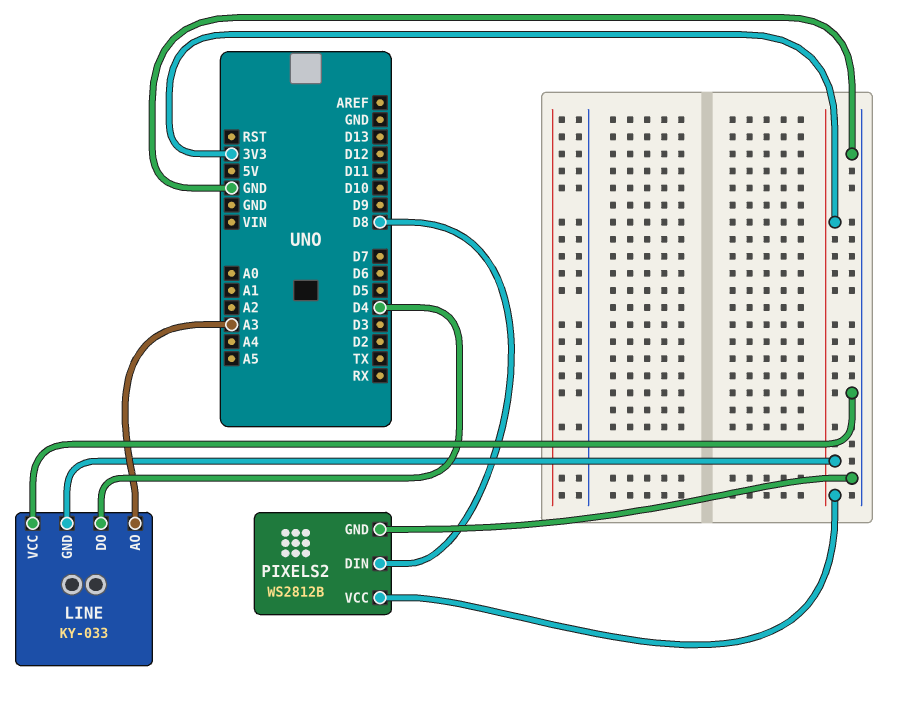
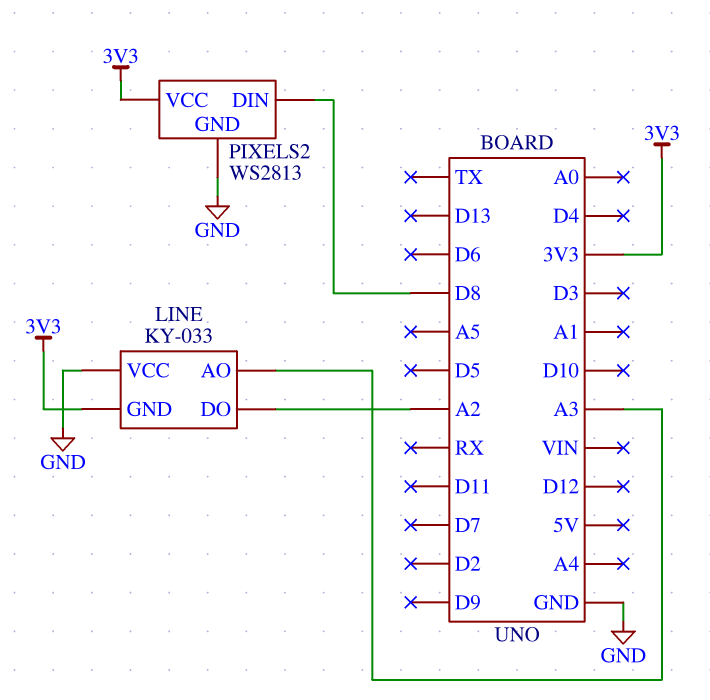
LINE pin DO: D4 -> A2
PIXELS2: WS2812B -> WS2813

